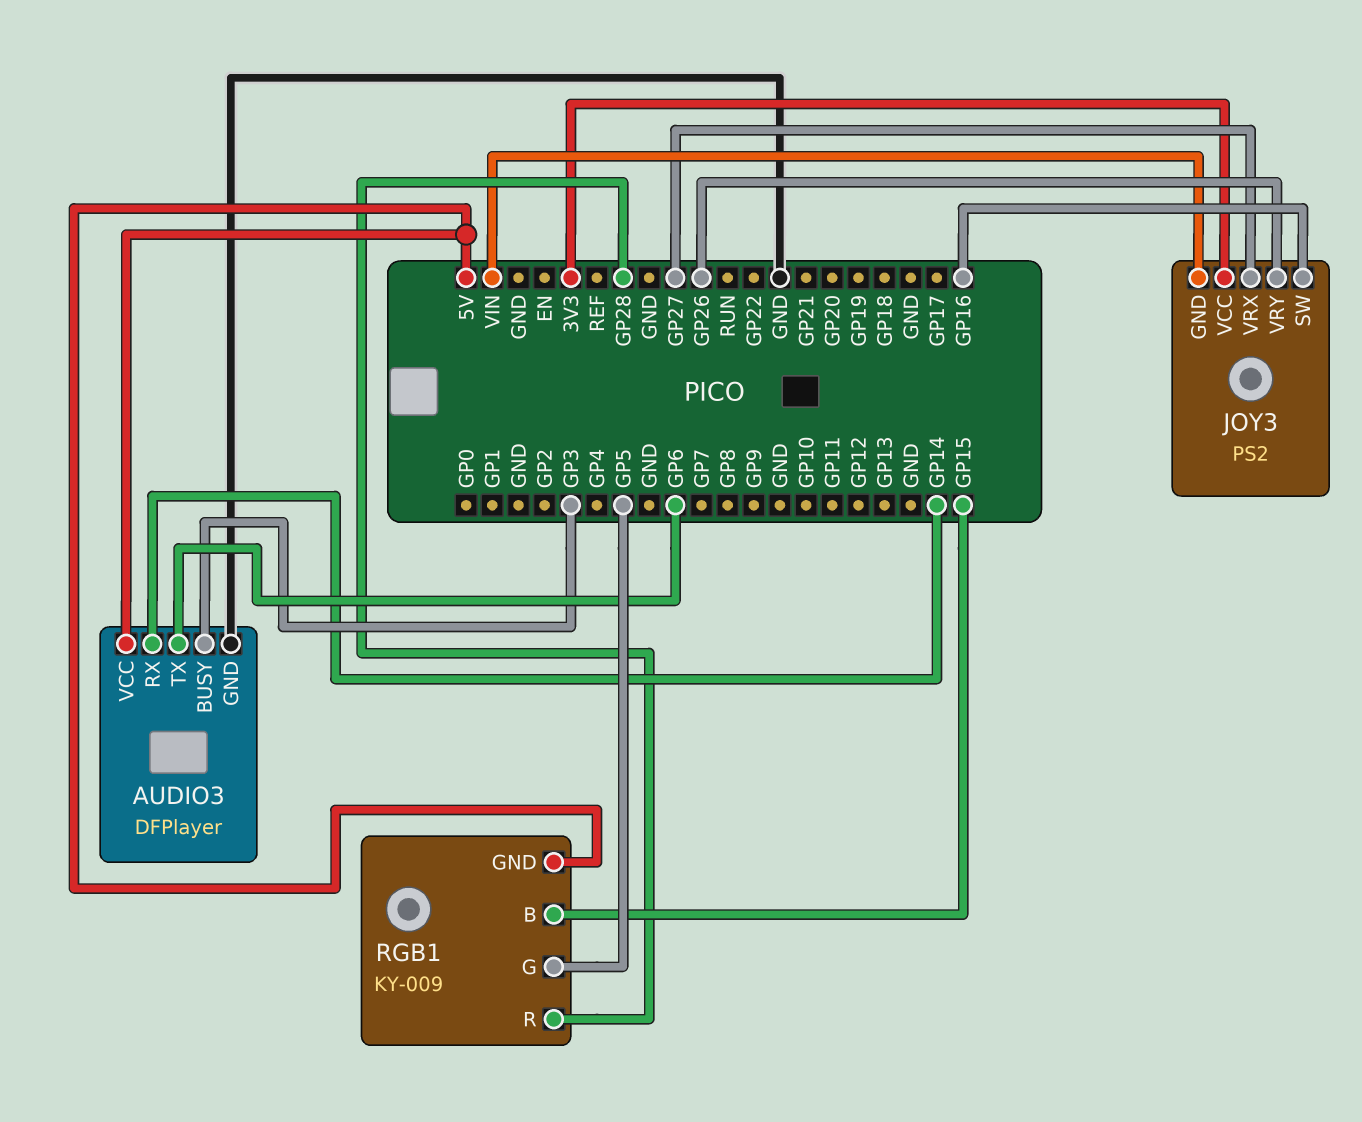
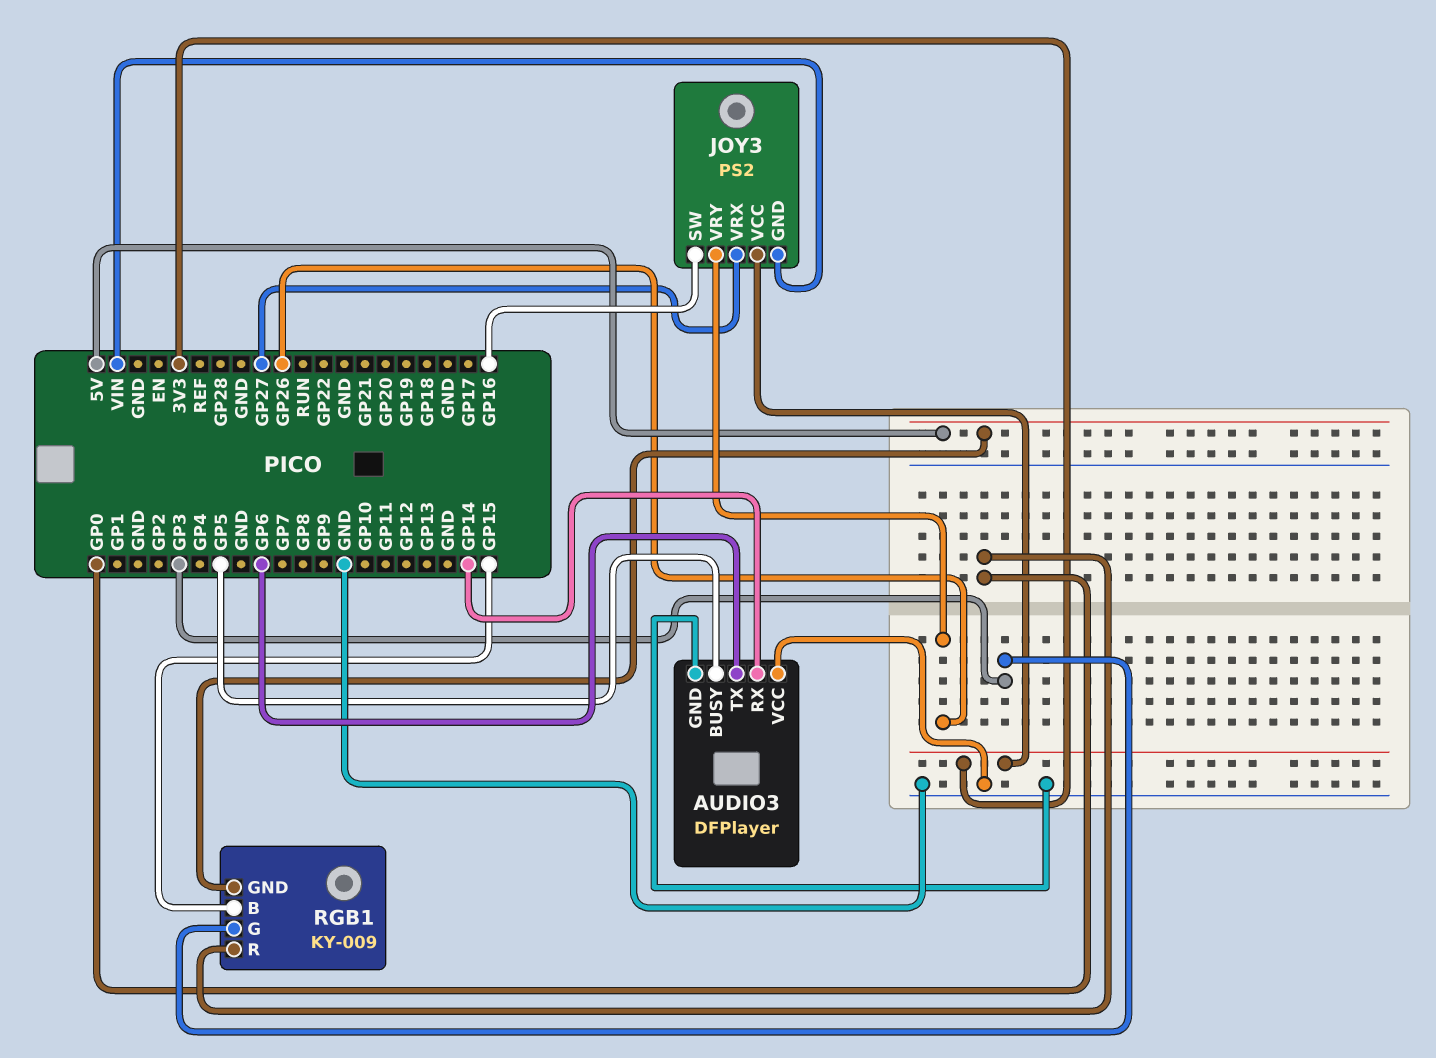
AUDIO3 pin BUSY: GP3 -> GP5
AUDIO3 pin VCC: 5V -> GND
RGB1 pin G: GP5 -> GP3
RGB1 pin R: GP28 -> GP0

